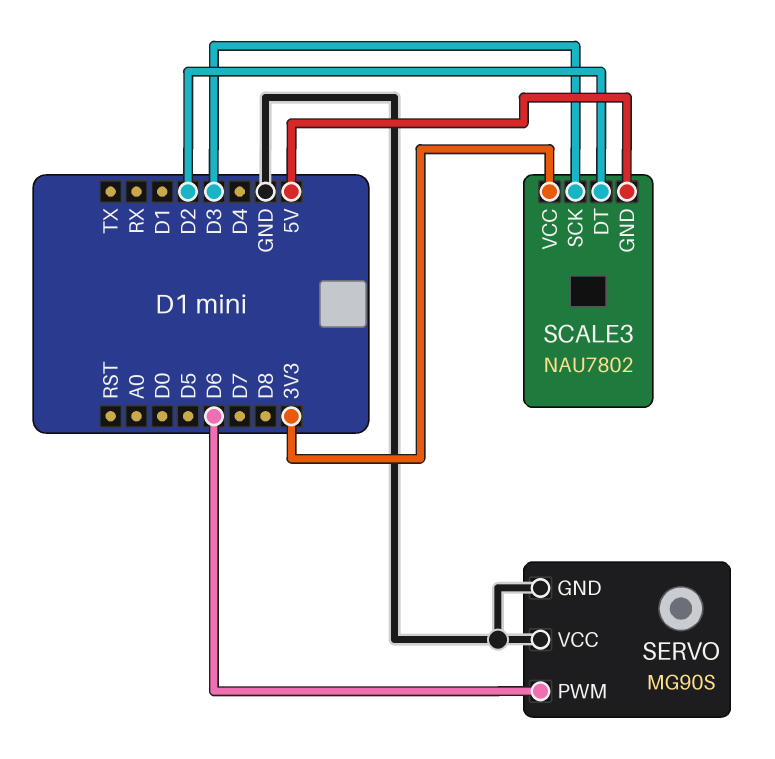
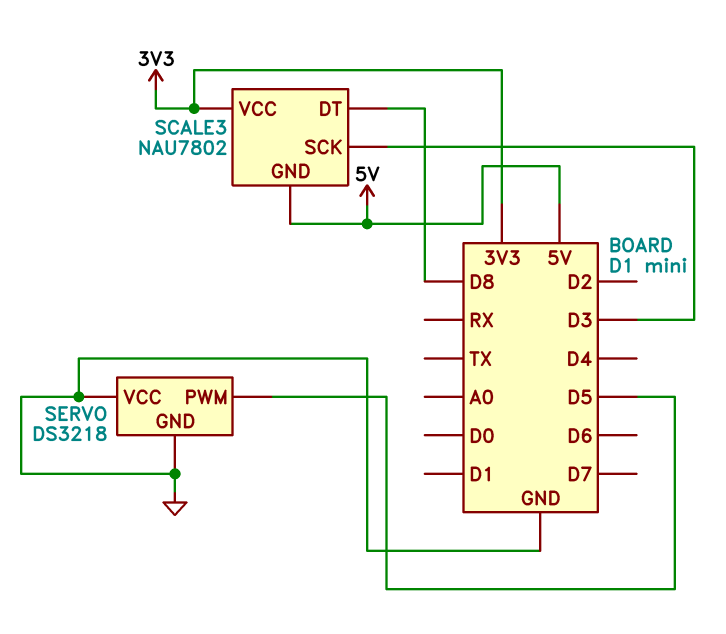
SCALE3 pin DT: D2 -> D8
SERVO: MG90S -> DS3218
SERVO pin PWM: D6 -> D5

